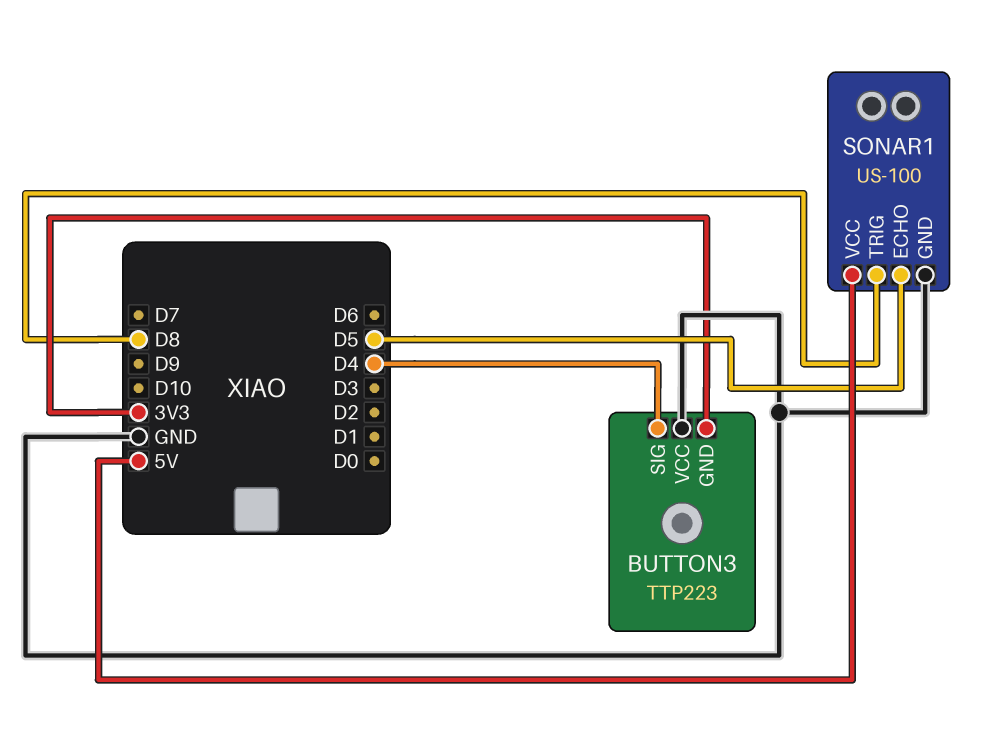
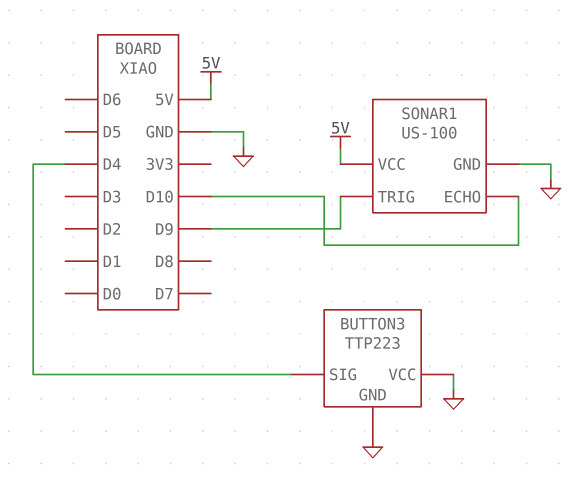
BUTTON3 pin GND: 3V3 -> GND
SONAR1 pin ECHO: D5 -> D10
SONAR1 pin TRIG: D8 -> D9

